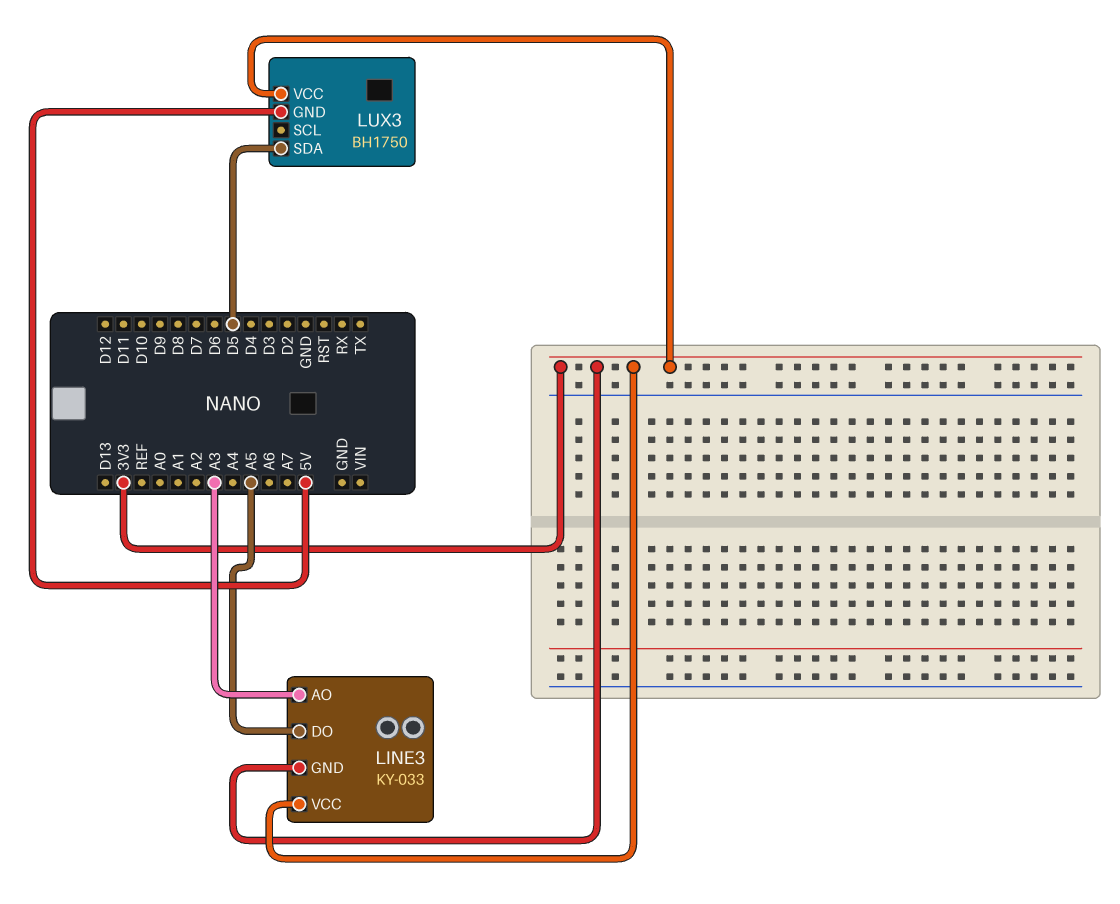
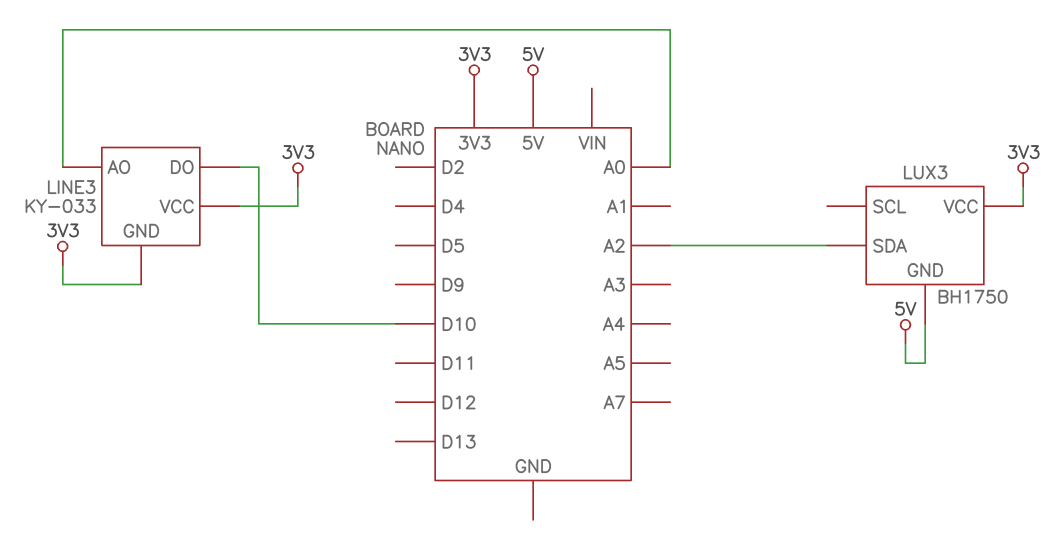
LINE3 pin AO: A3 -> A0
LINE3 pin DO: A5 -> D10
LUX3 pin SDA: D5 -> A2

